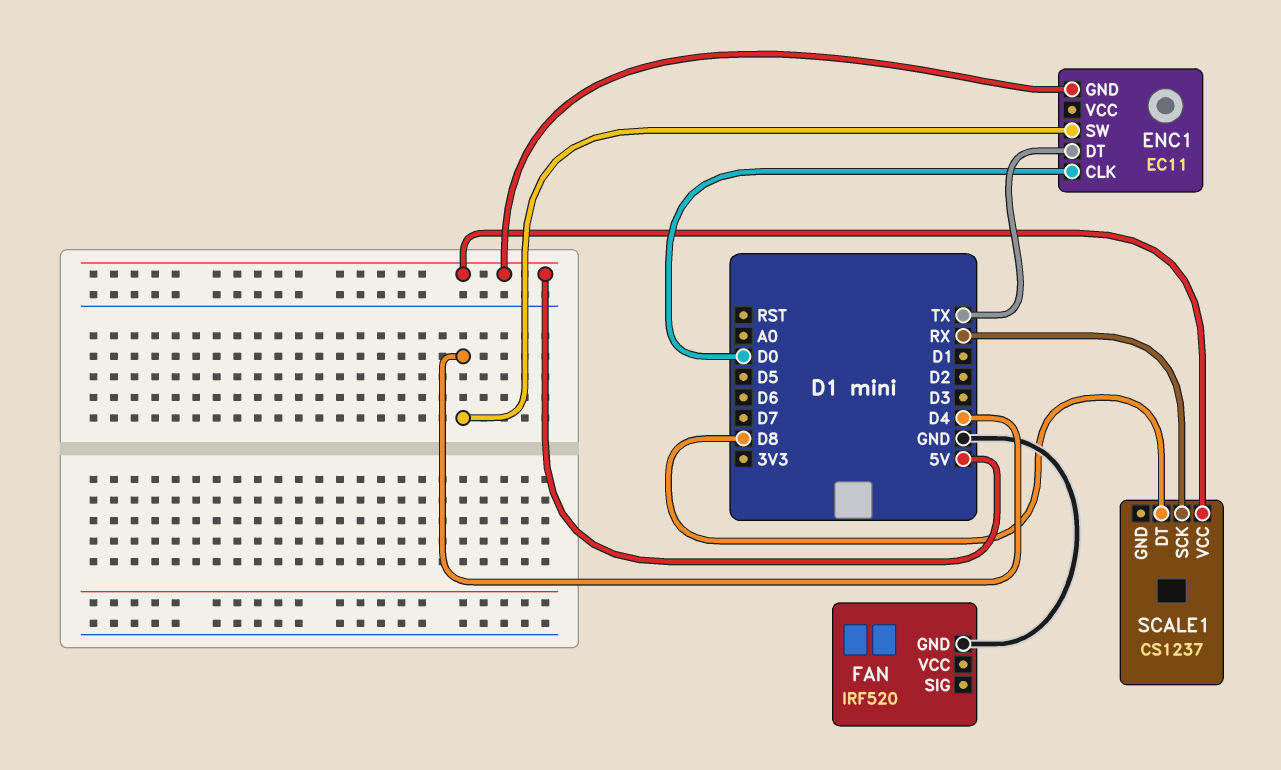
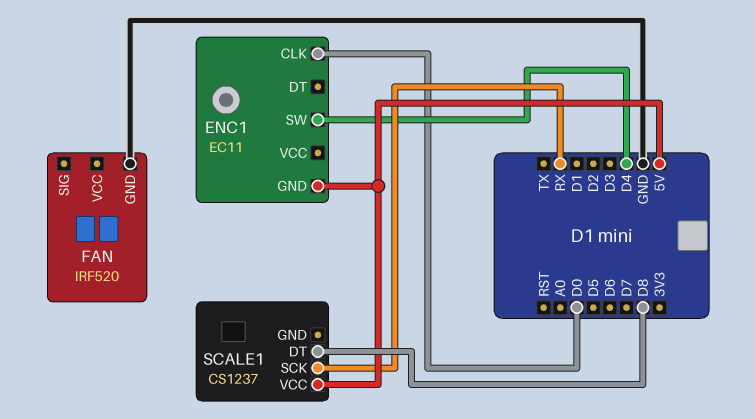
ENC1 pin DT: TX -> none

